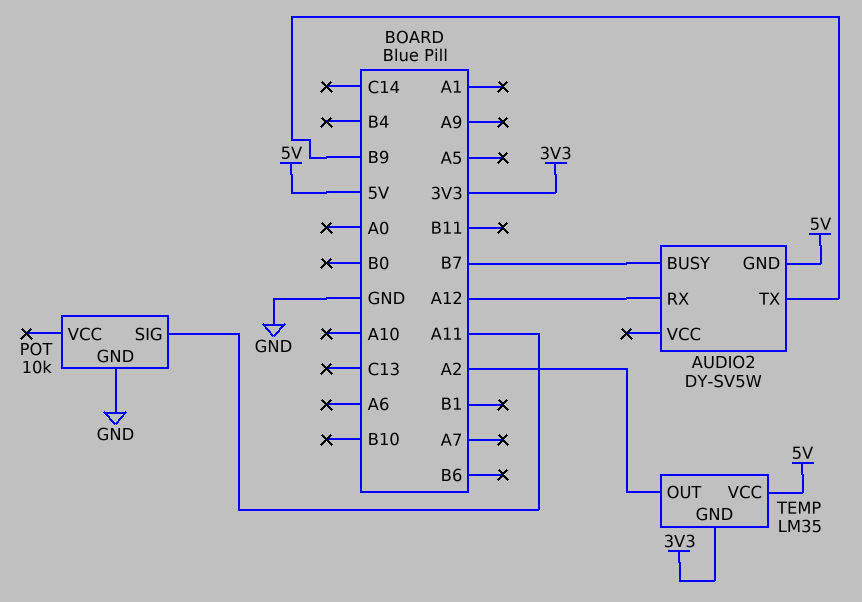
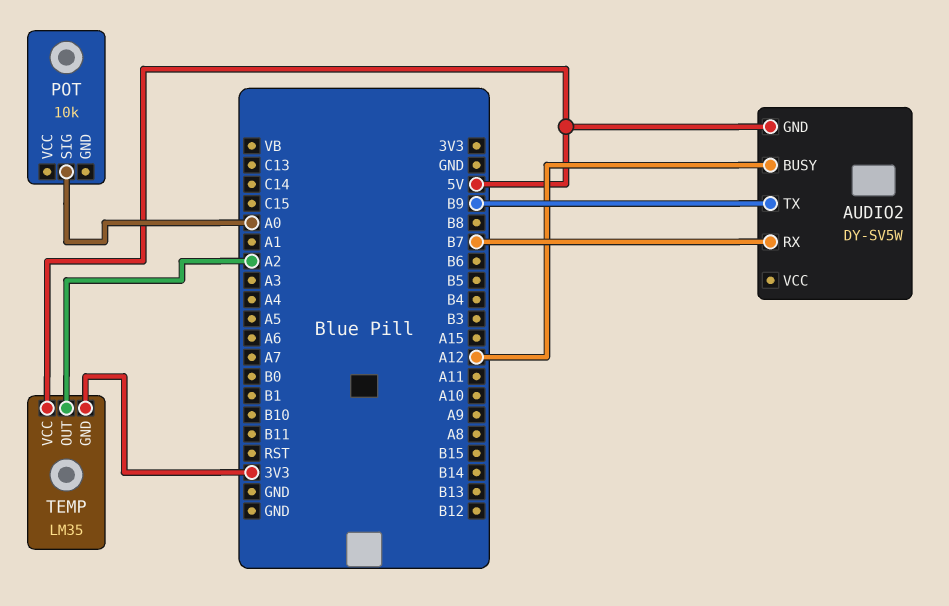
AUDIO2 pin BUSY: B7 -> A12
AUDIO2 pin RX: A12 -> B7
POT pin GND: GND -> none
POT pin SIG: A11 -> A0

